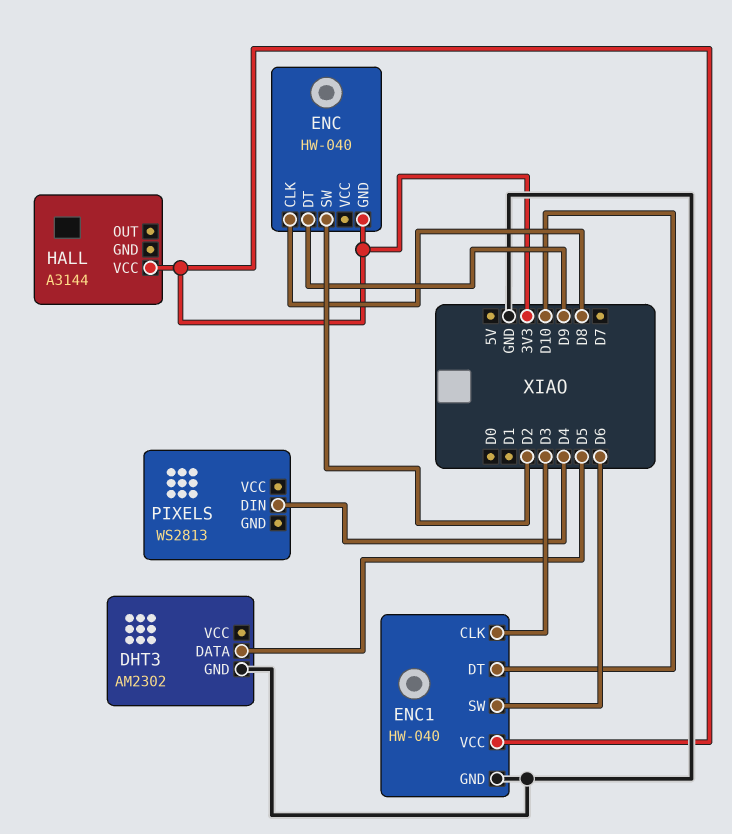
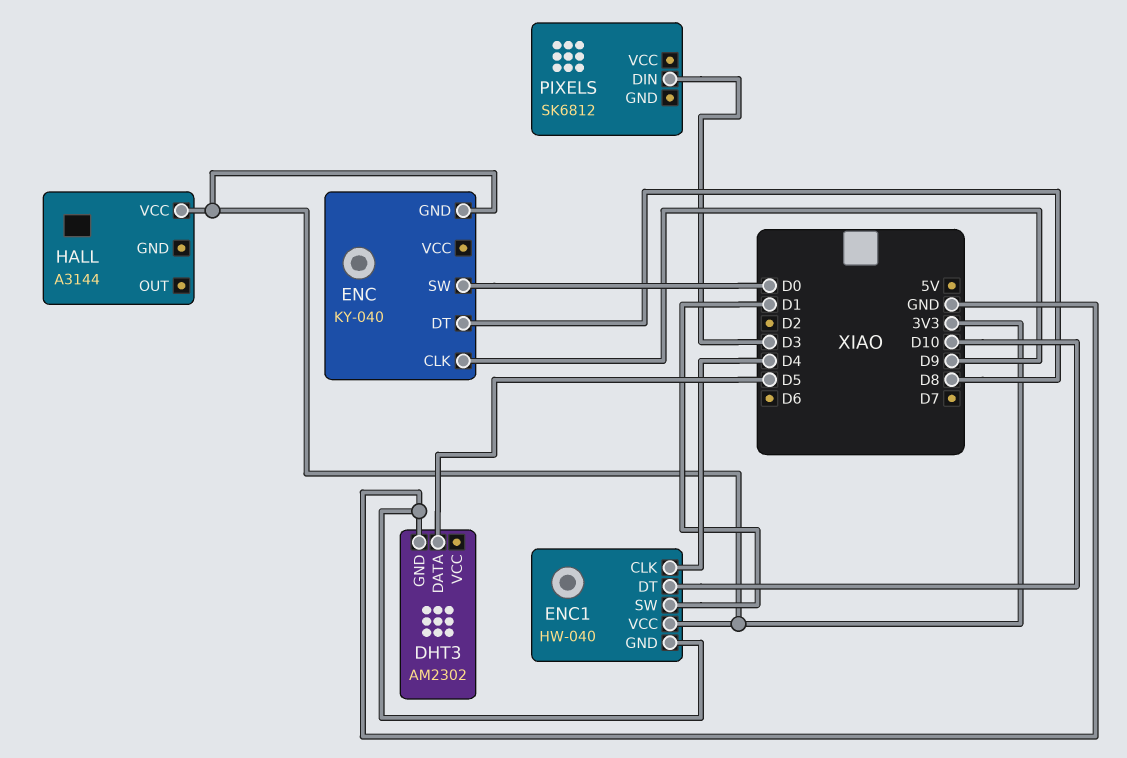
ENC: HW-040 -> KY-040
ENC pin CLK: D8 -> D9
ENC pin DT: D9 -> D8
ENC pin SW: D2 -> D0
ENC1 pin CLK: D3 -> D4
ENC1 pin SW: D6 -> D1
PIXELS: WS2813 -> SK6812
PIXELS pin DIN: D4 -> D3

